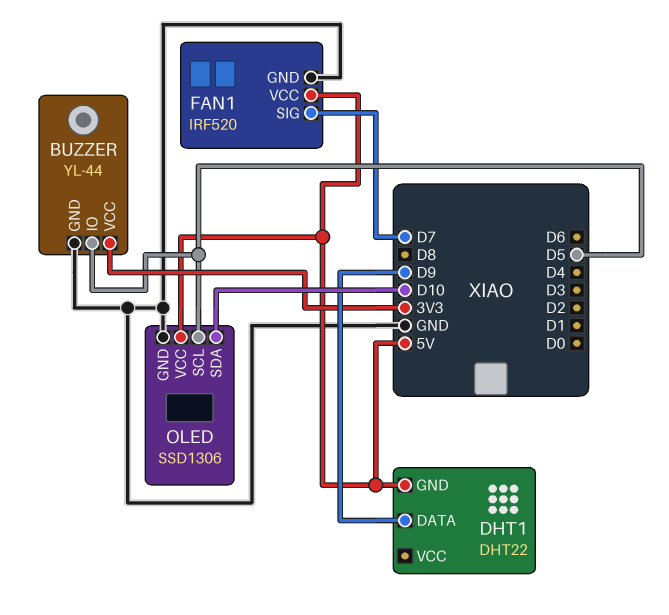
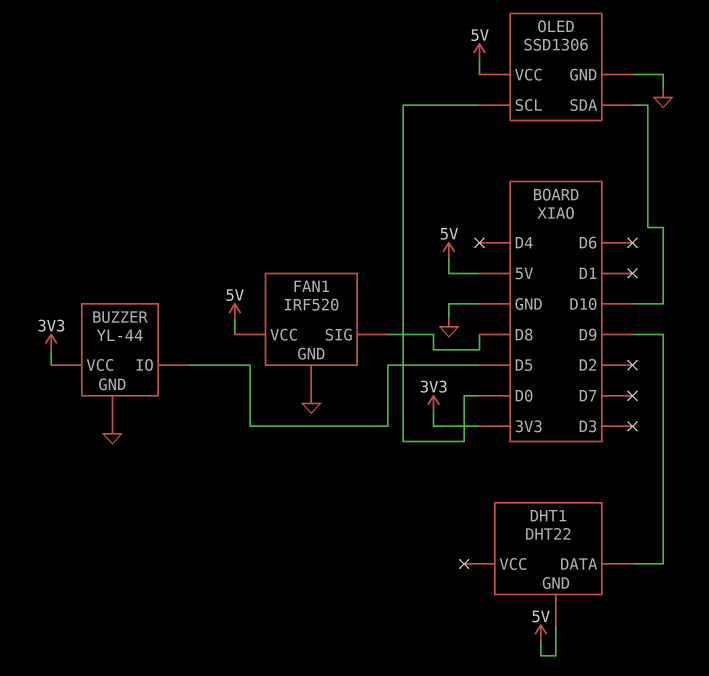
FAN1 pin SIG: D7 -> D8
OLED pin SCL: D5 -> D0

